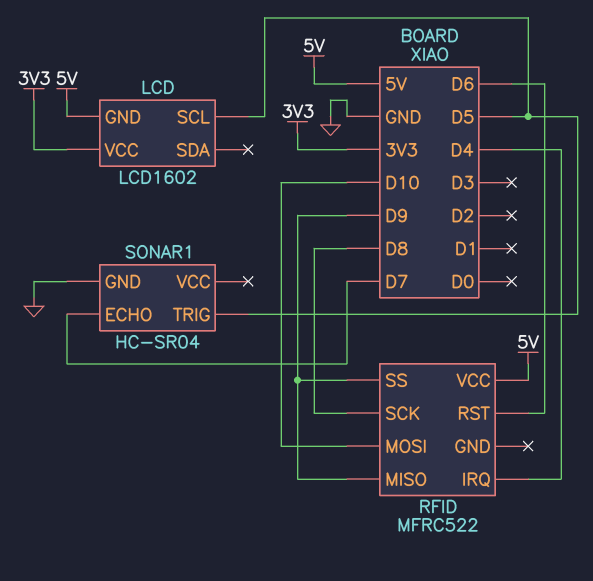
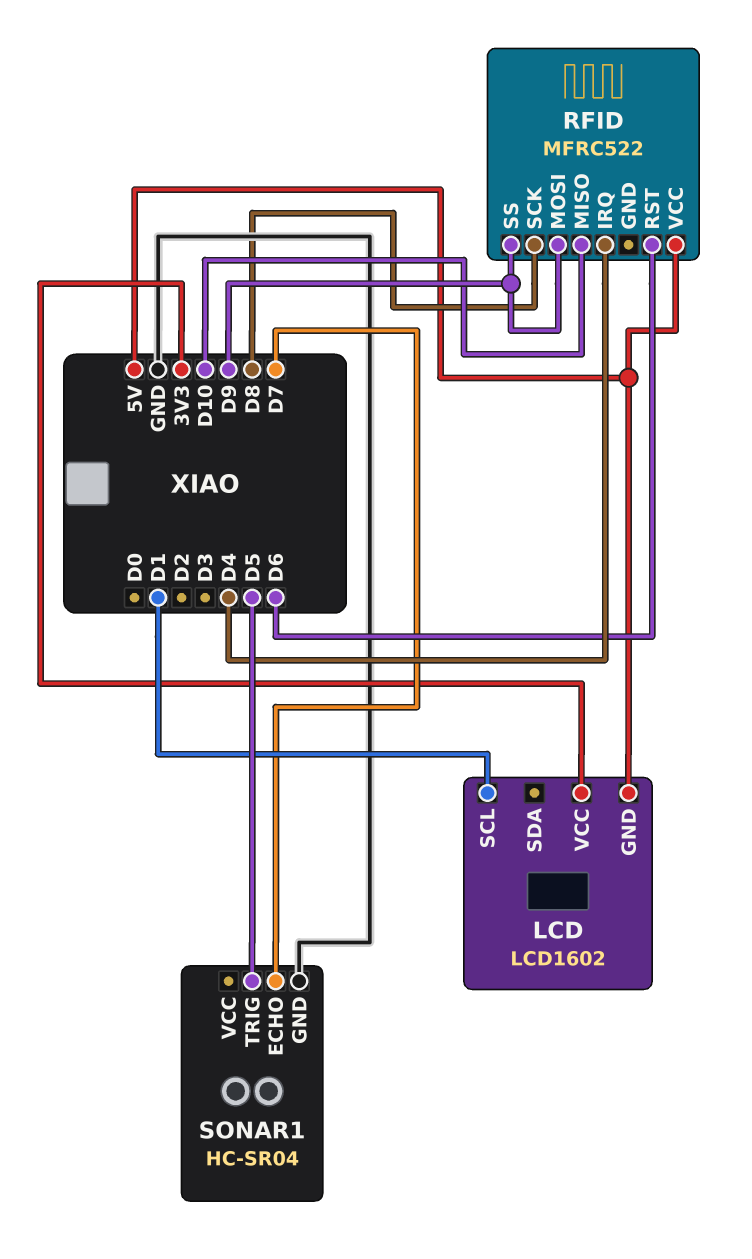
LCD pin SCL: D5 -> D1
RFID pin MISO: D9 -> D10
RFID pin MOSI: D10 -> D9

